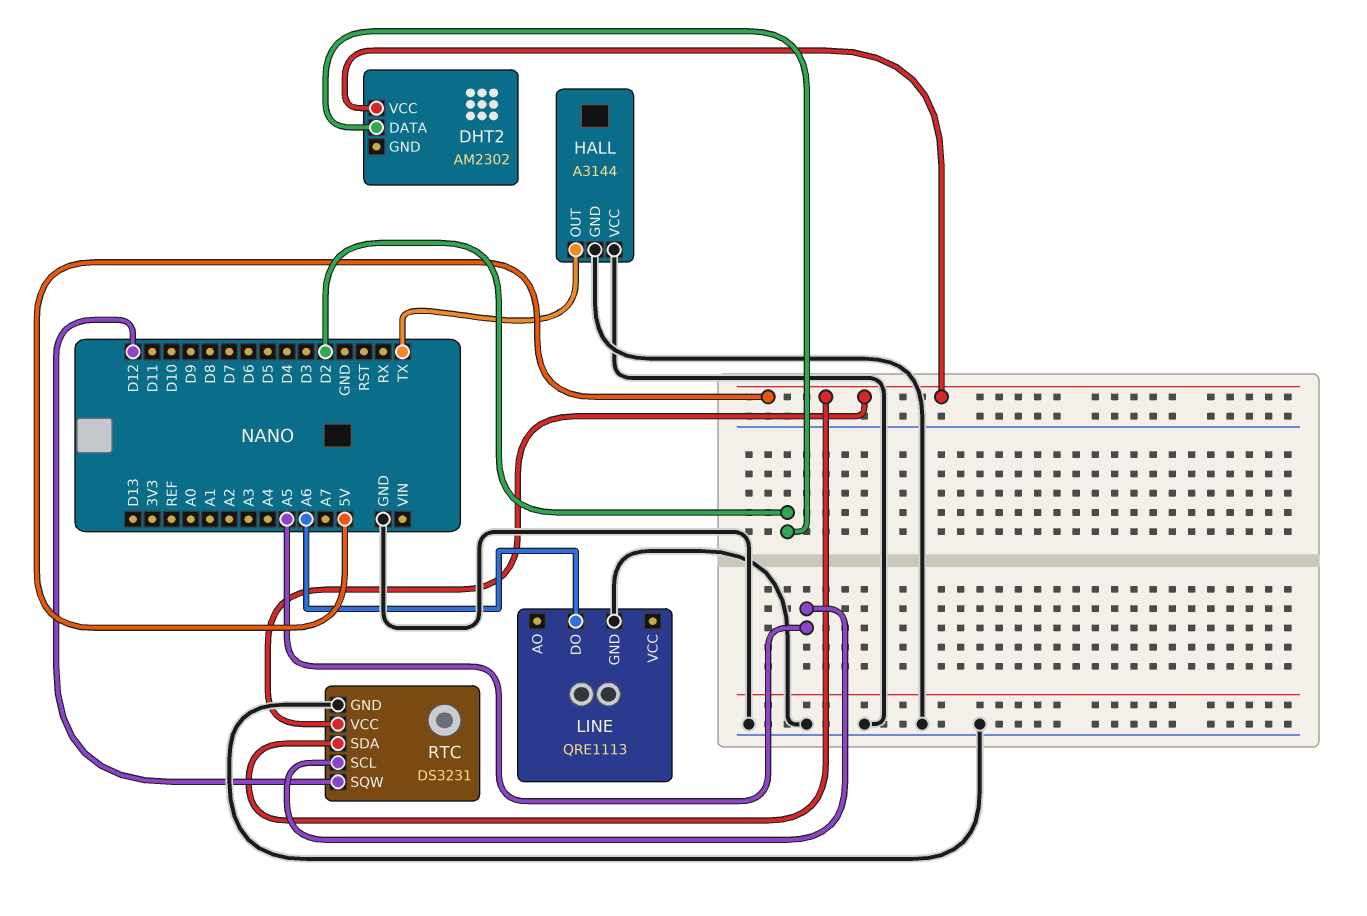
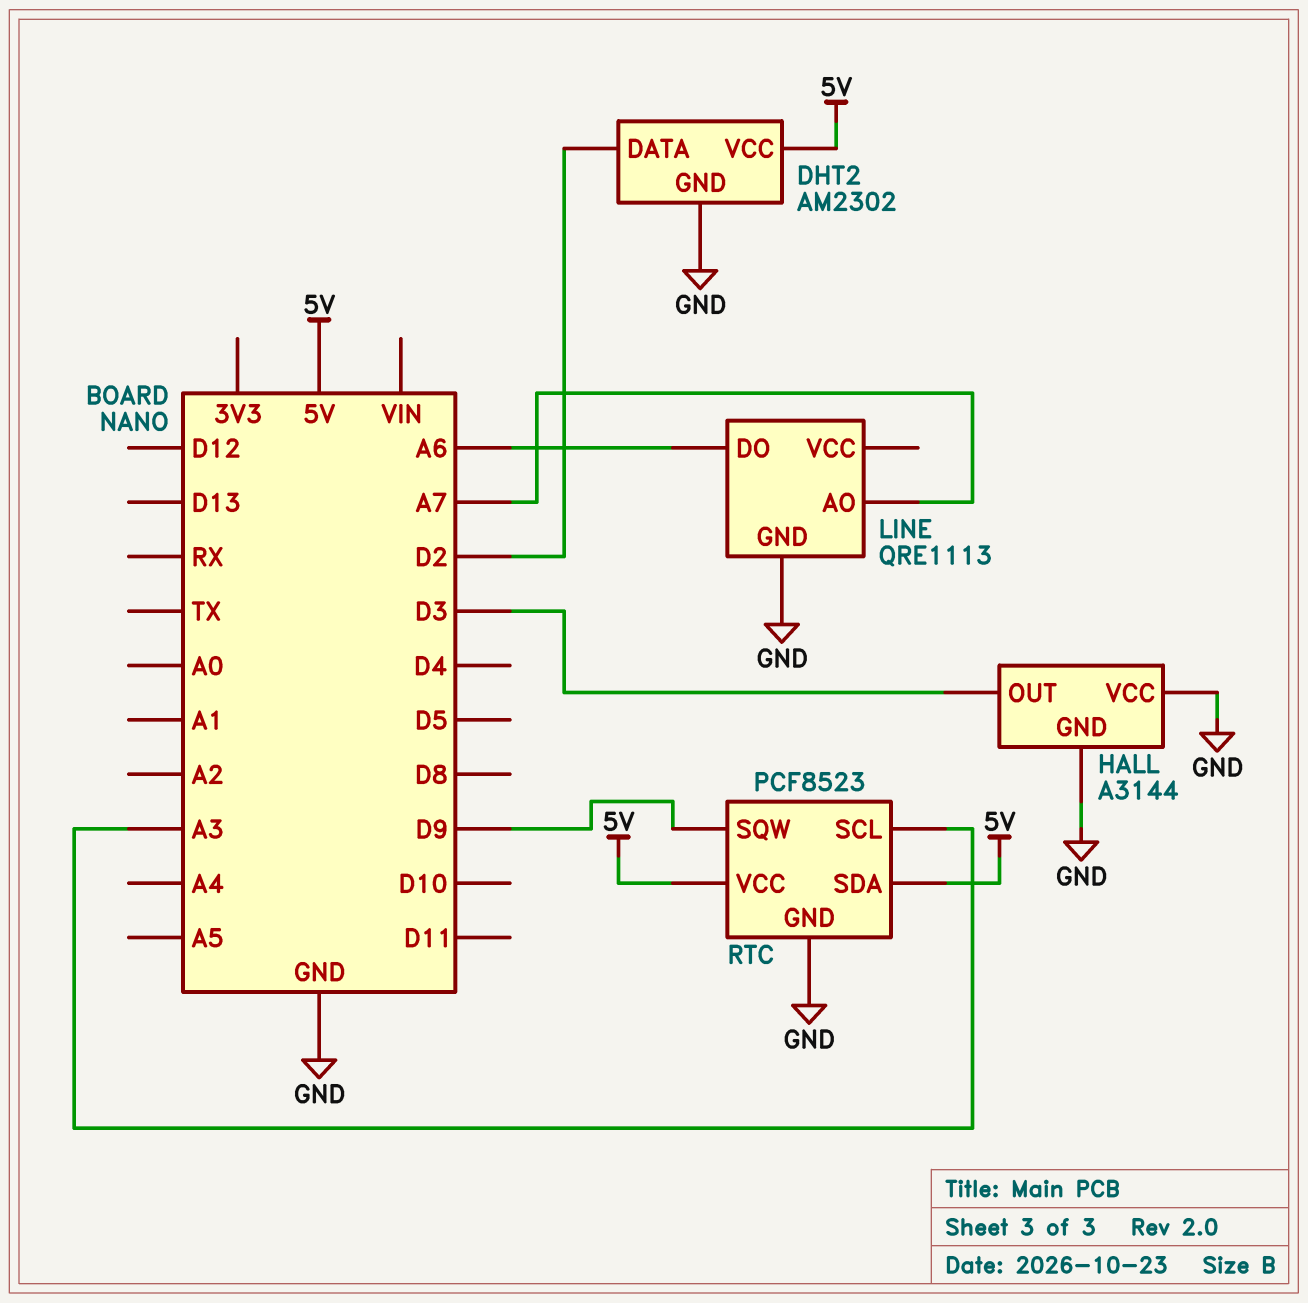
DHT2 pin GND: none -> GND
HALL pin OUT: TX -> D3
LINE pin AO: none -> A7
RTC: DS3231 -> PCF8523
RTC pin SCL: A5 -> A3
RTC pin SQW: D12 -> D9

